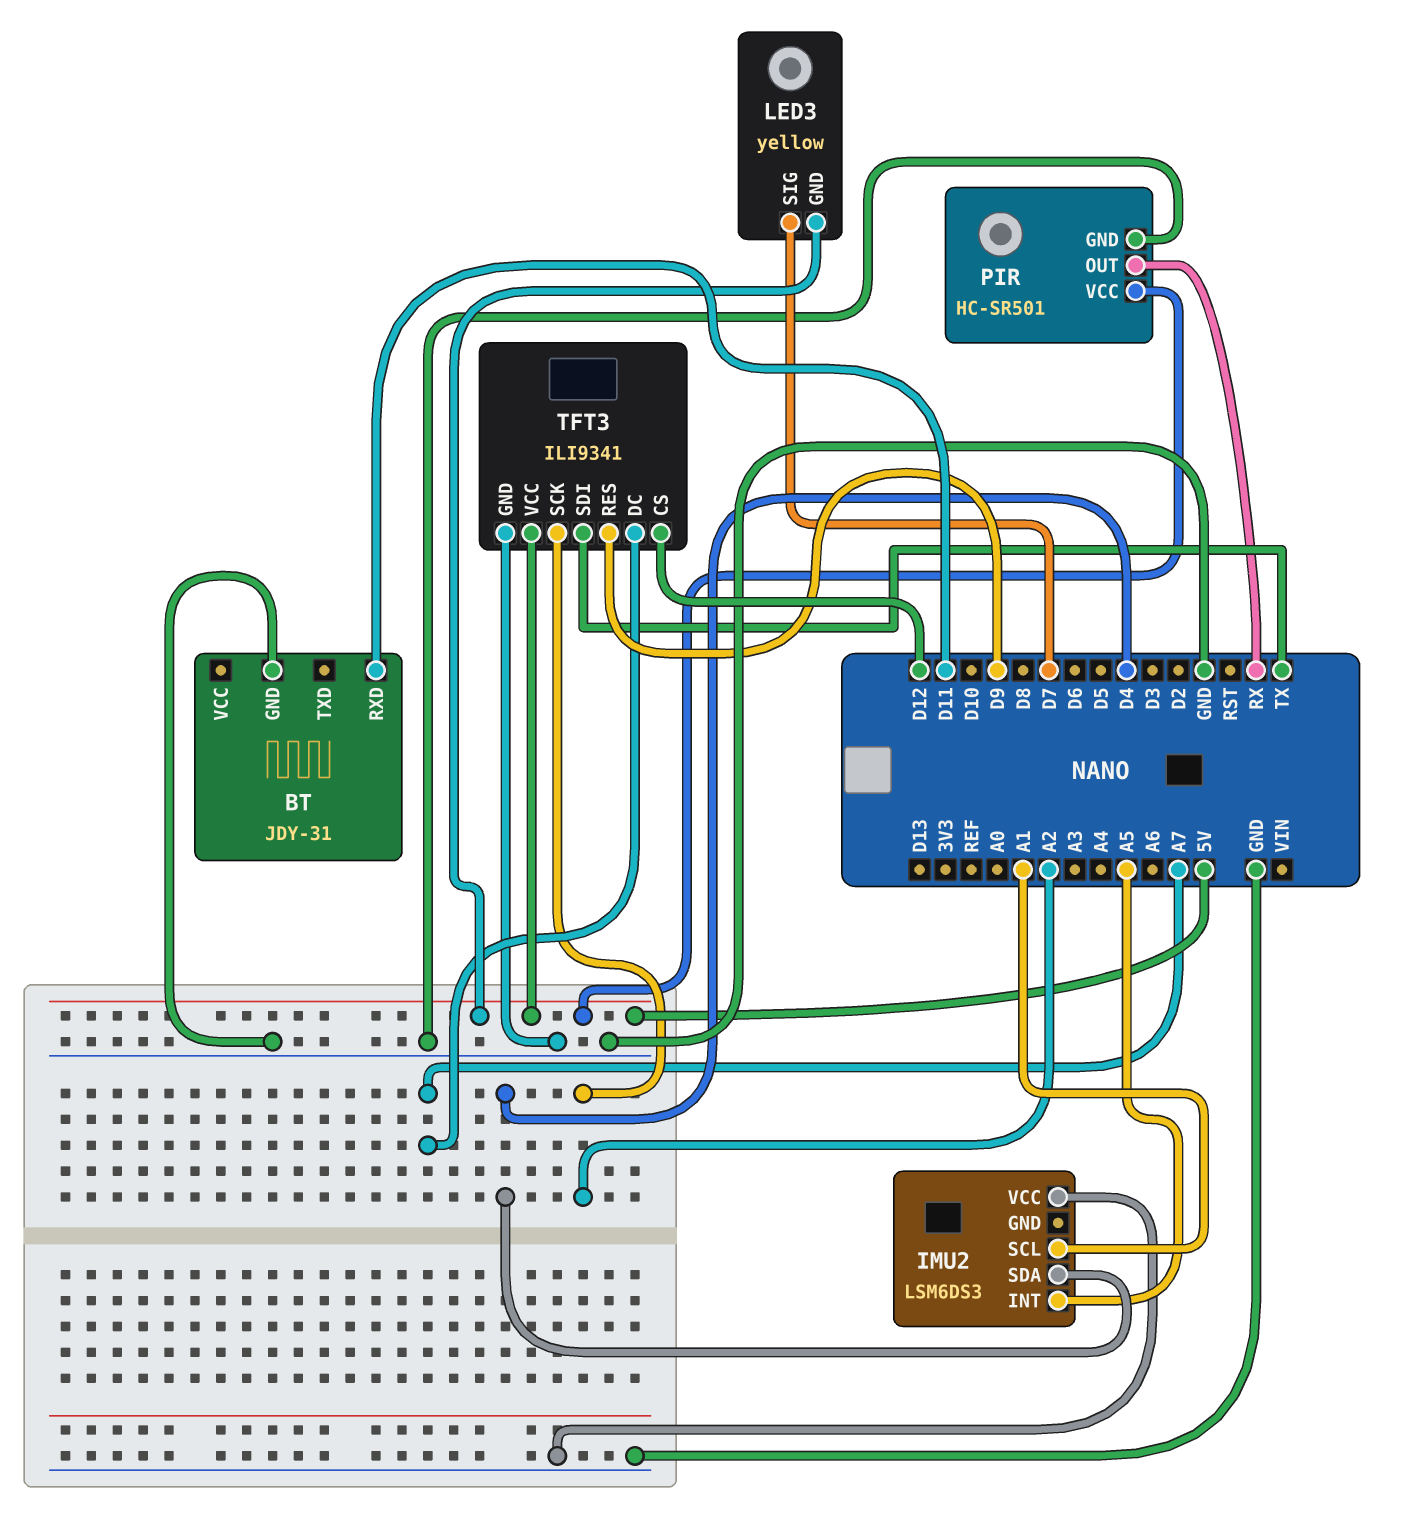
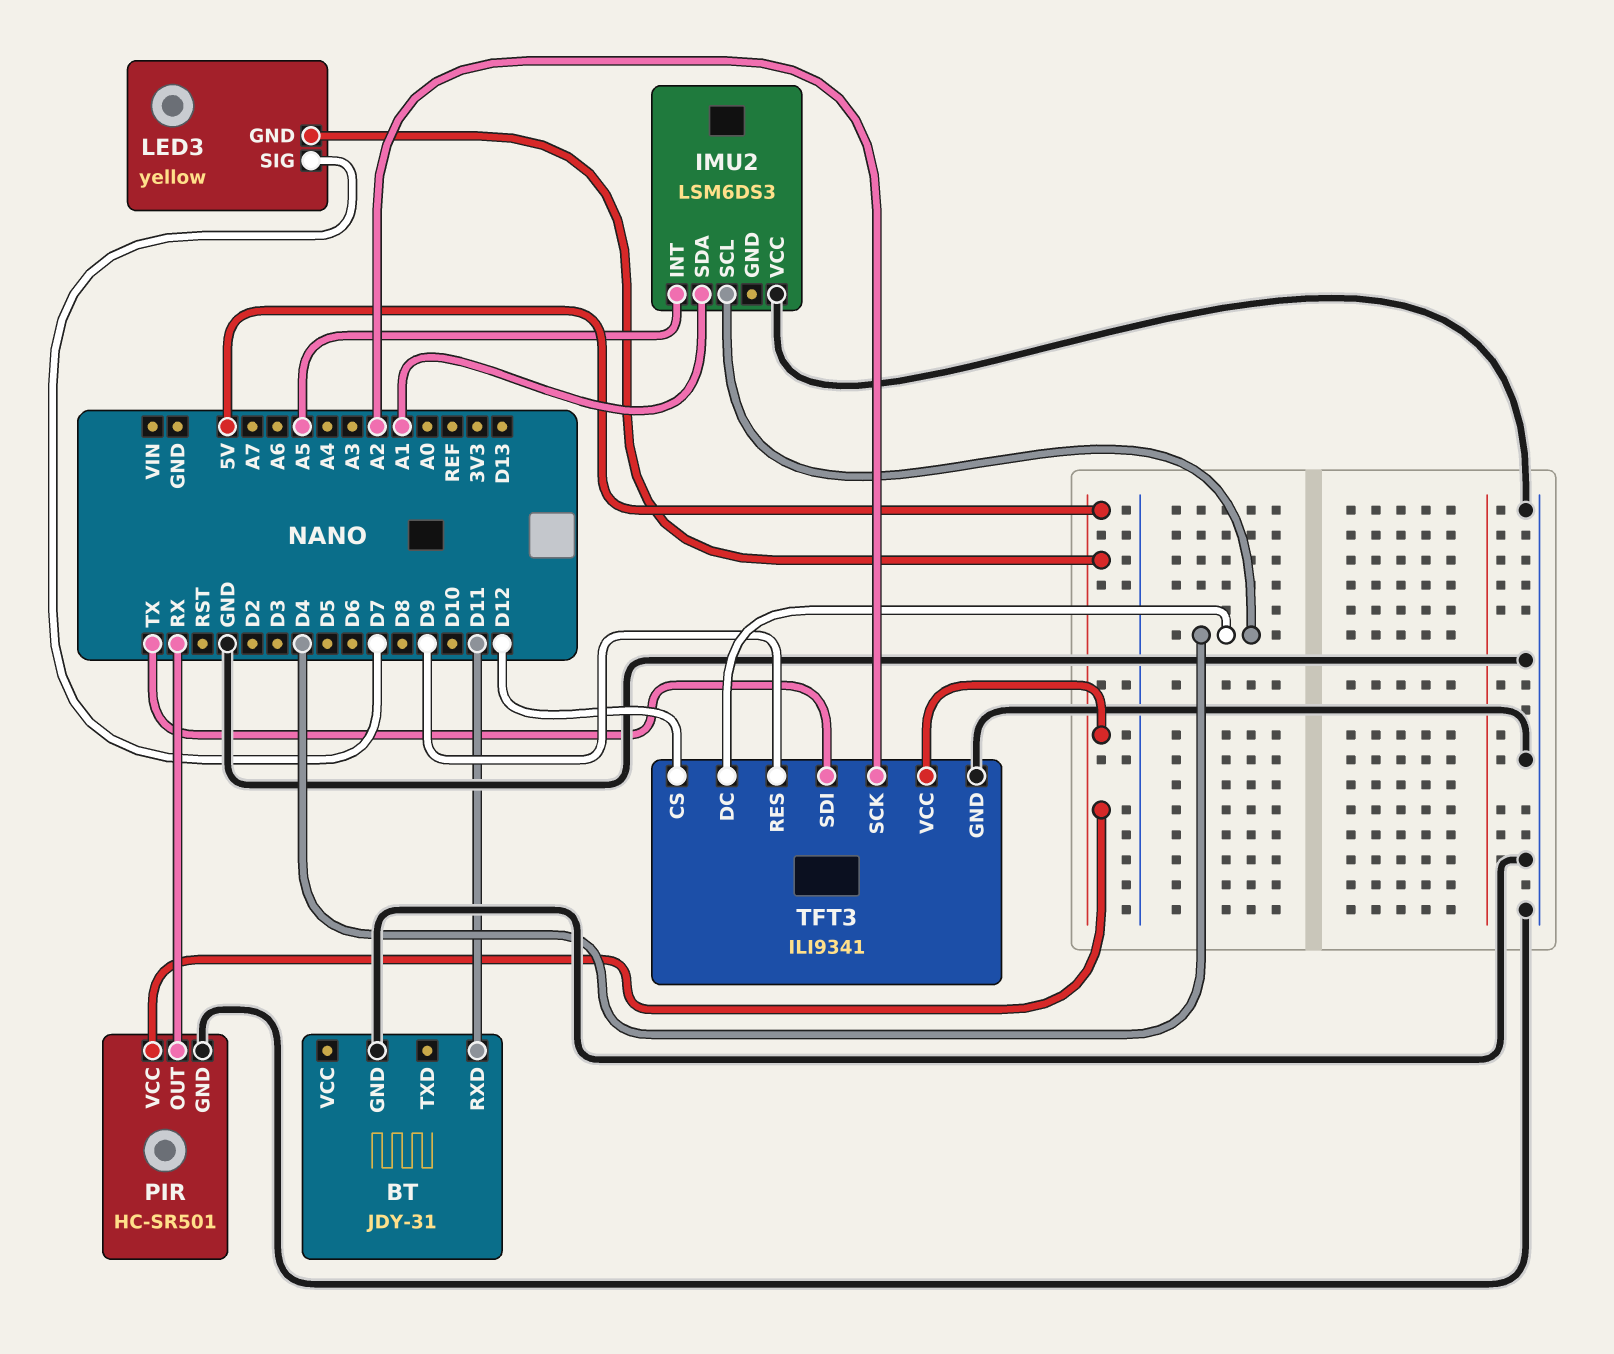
IMU2 pin SCL: A1 -> D4
IMU2 pin SDA: D4 -> A1
TFT3 pin DC: A7 -> D4

